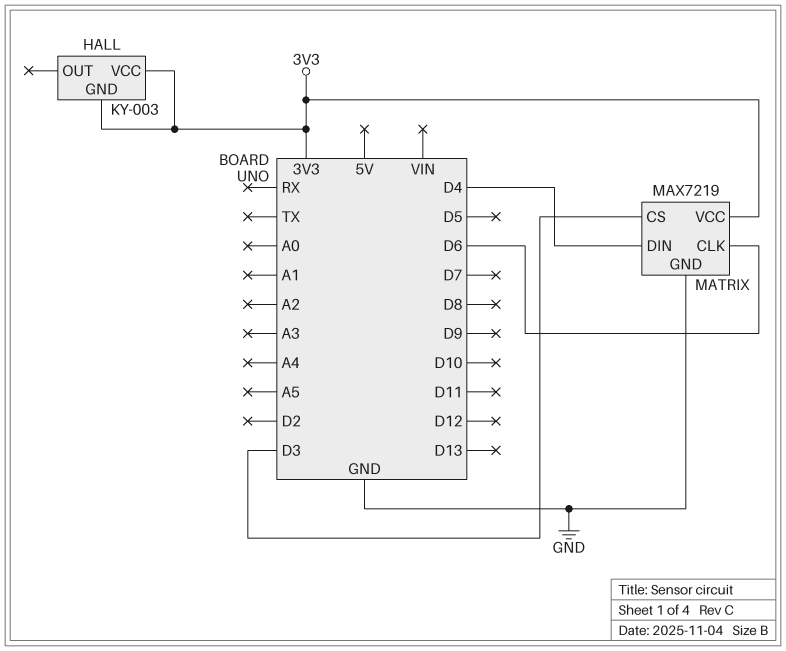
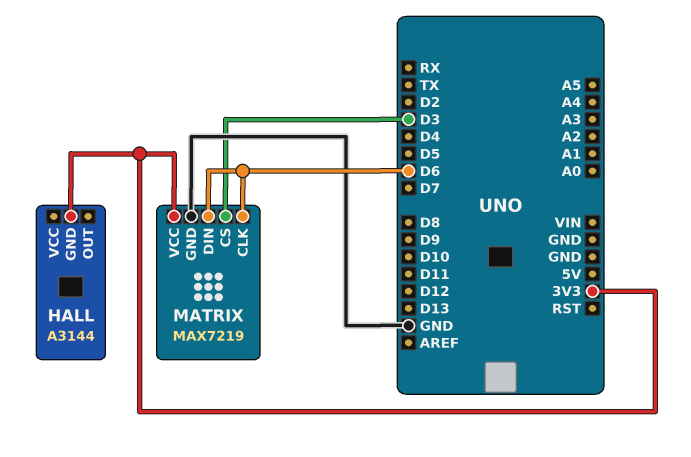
HALL: KY-003 -> A3144
HALL pin VCC: 3V3 -> none
MATRIX pin DIN: D4 -> D6

